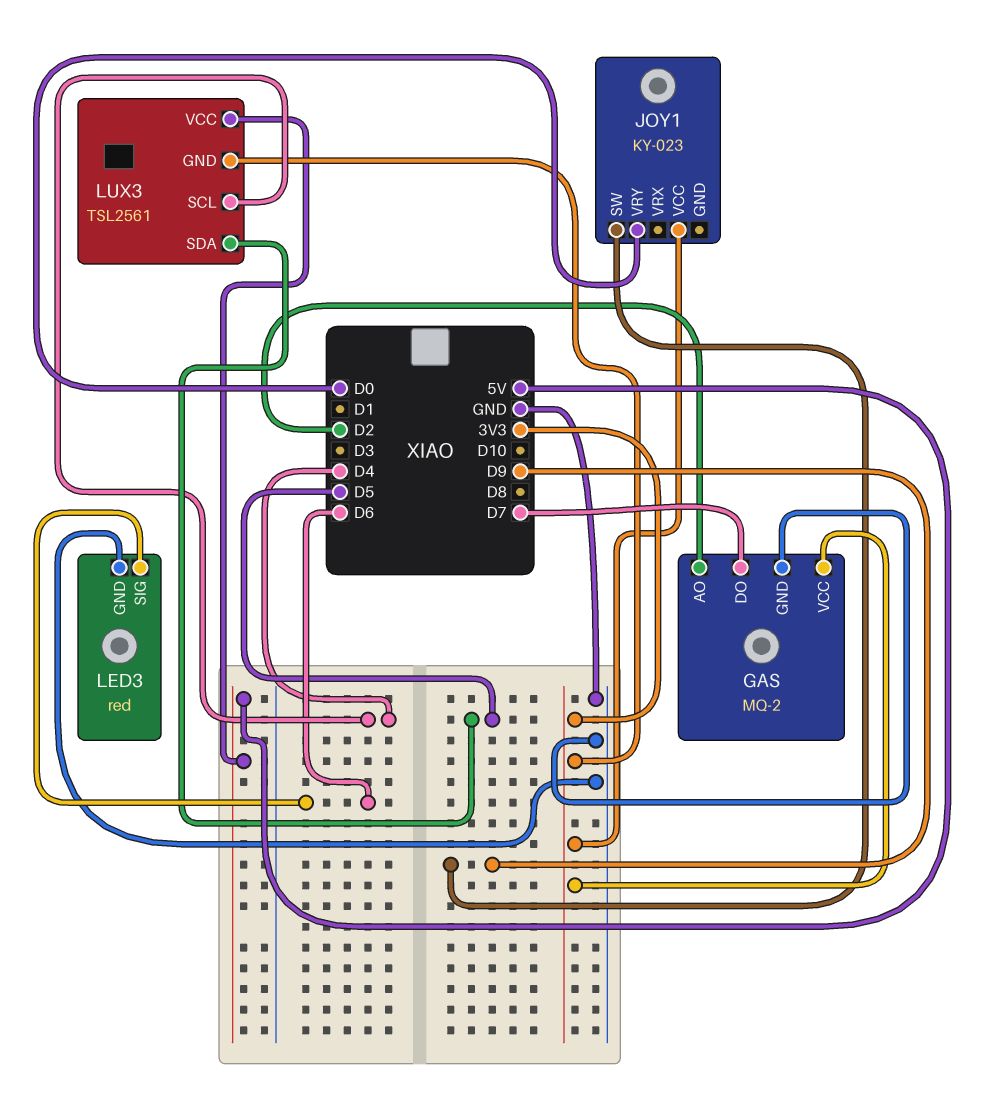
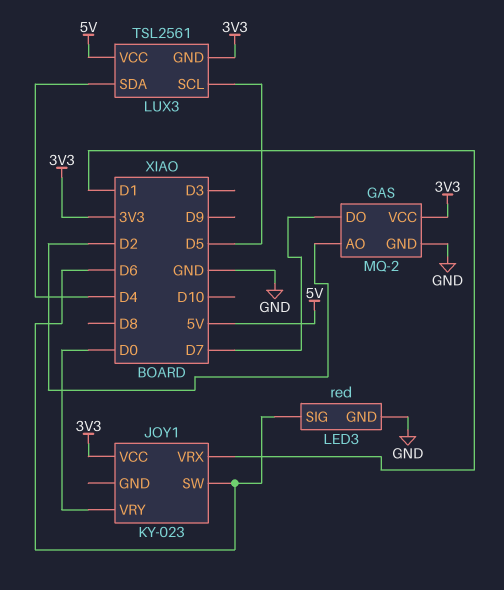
JOY1 pin SW: D9 -> D6
JOY1 pin VRX: none -> D1
LUX3 pin SCL: D4 -> D5
LUX3 pin SDA: D5 -> D4

